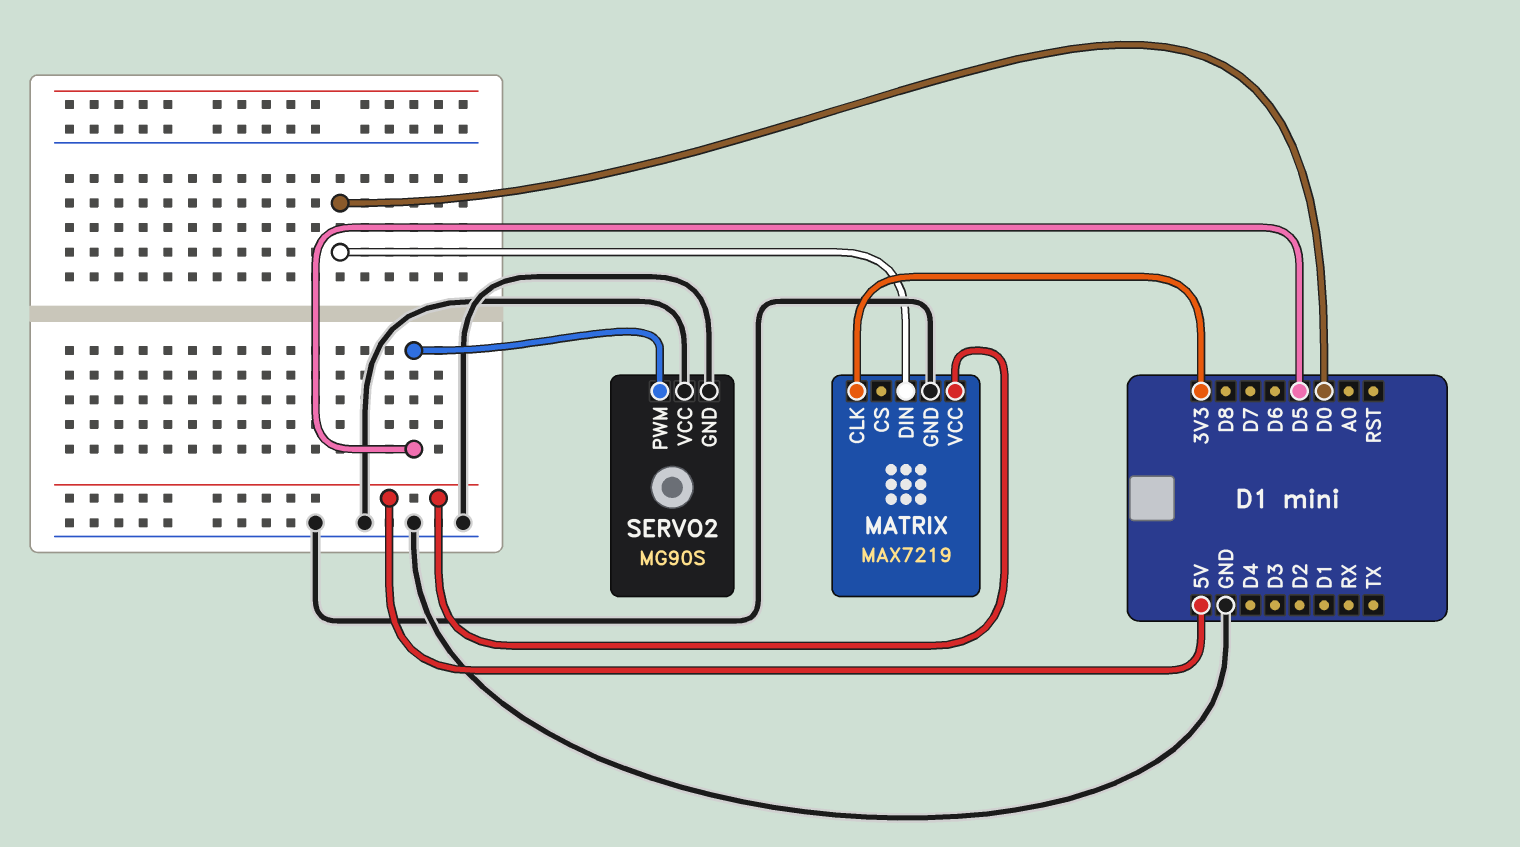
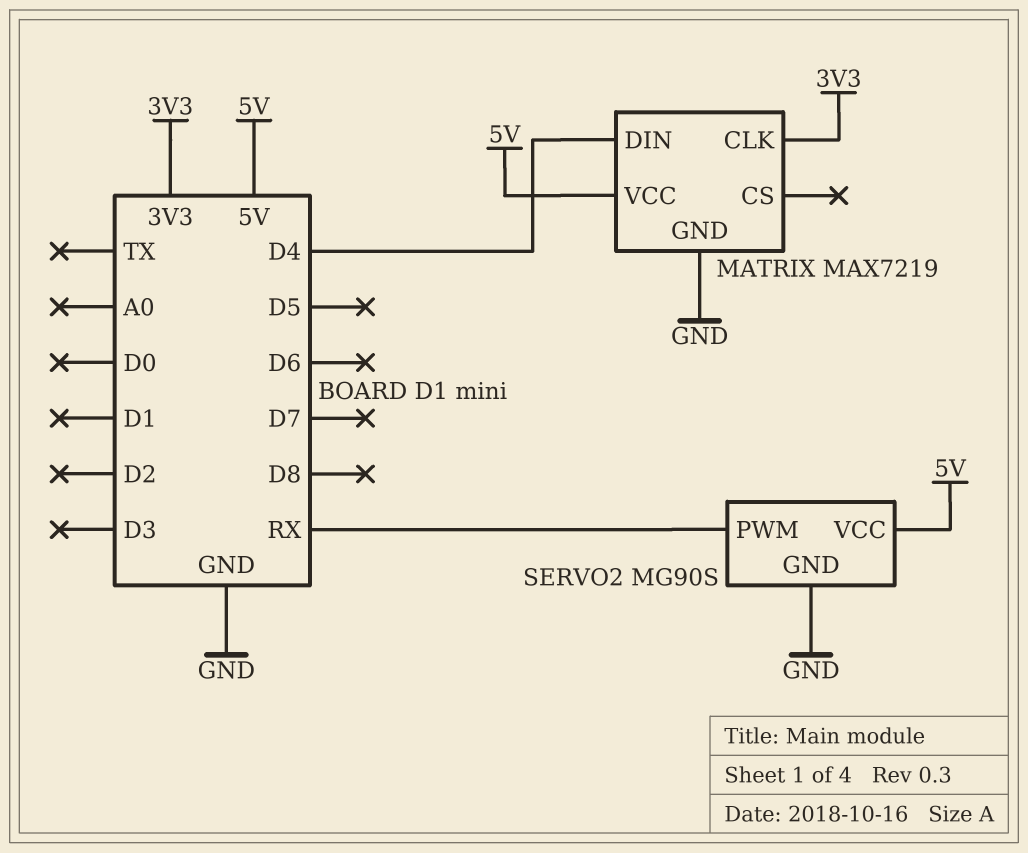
MATRIX pin DIN: D0 -> D4
SERVO2 pin PWM: D5 -> RX
SERVO2 pin VCC: GND -> 5V

